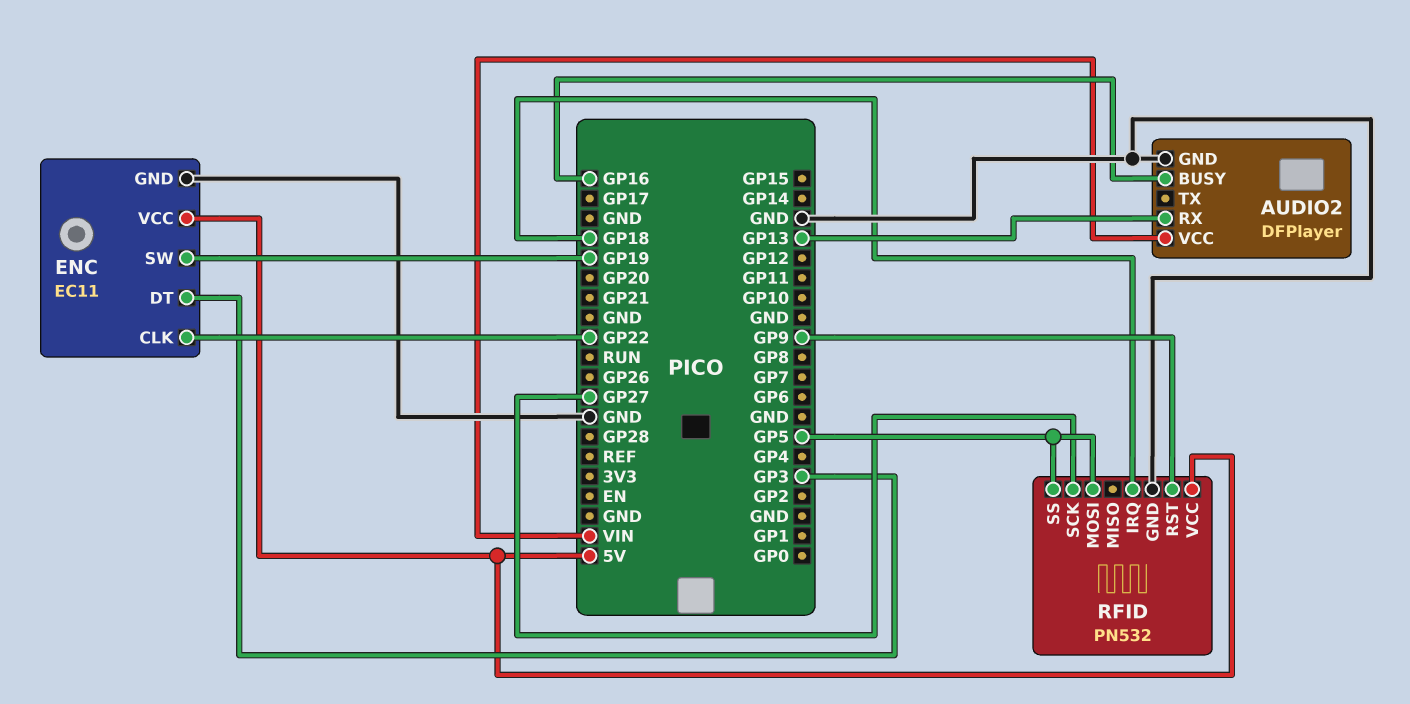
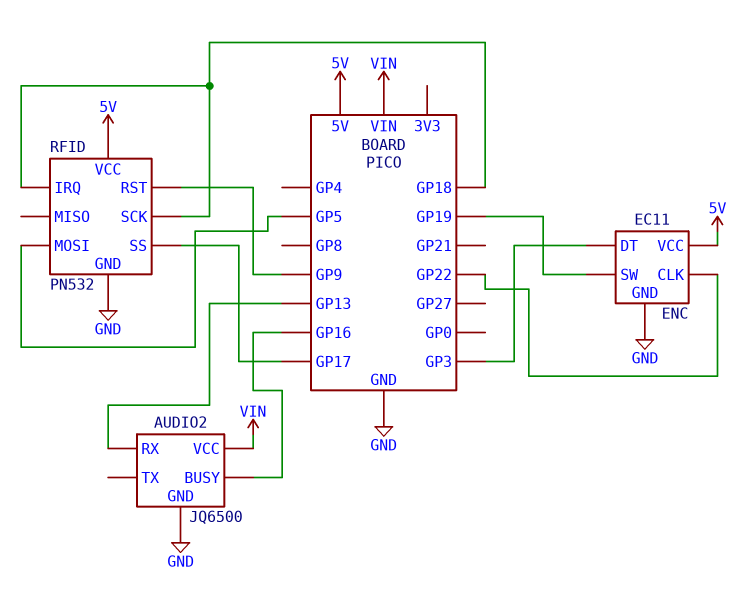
AUDIO2: DFPlayer -> JQ6500
RFID pin SCK: GP27 -> GP18
RFID pin SS: GP5 -> GP17

